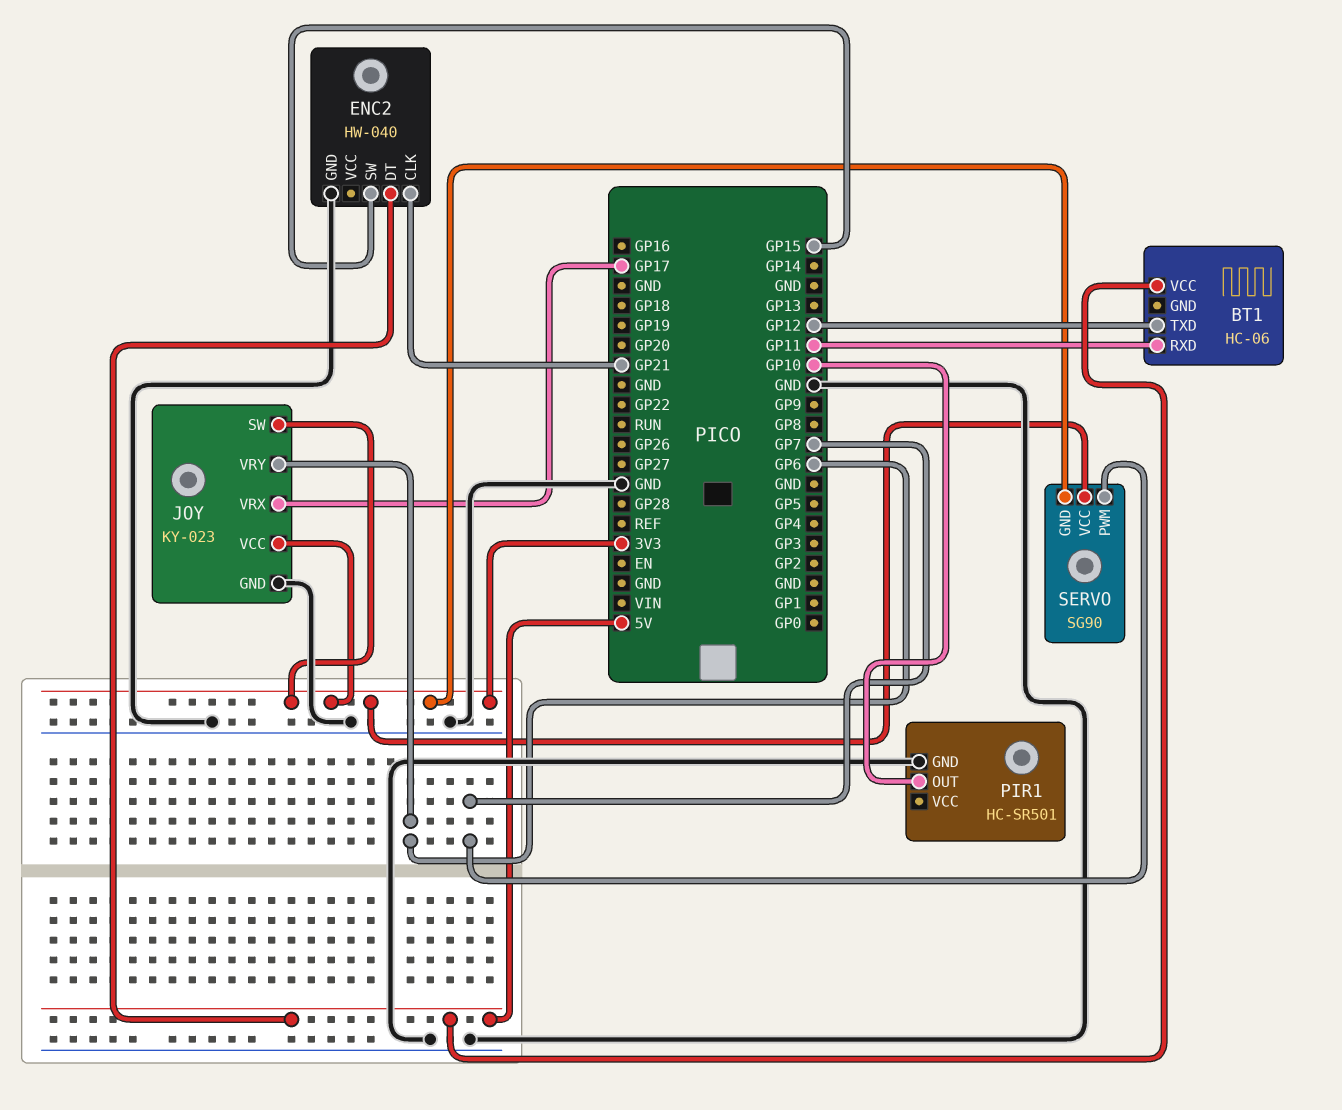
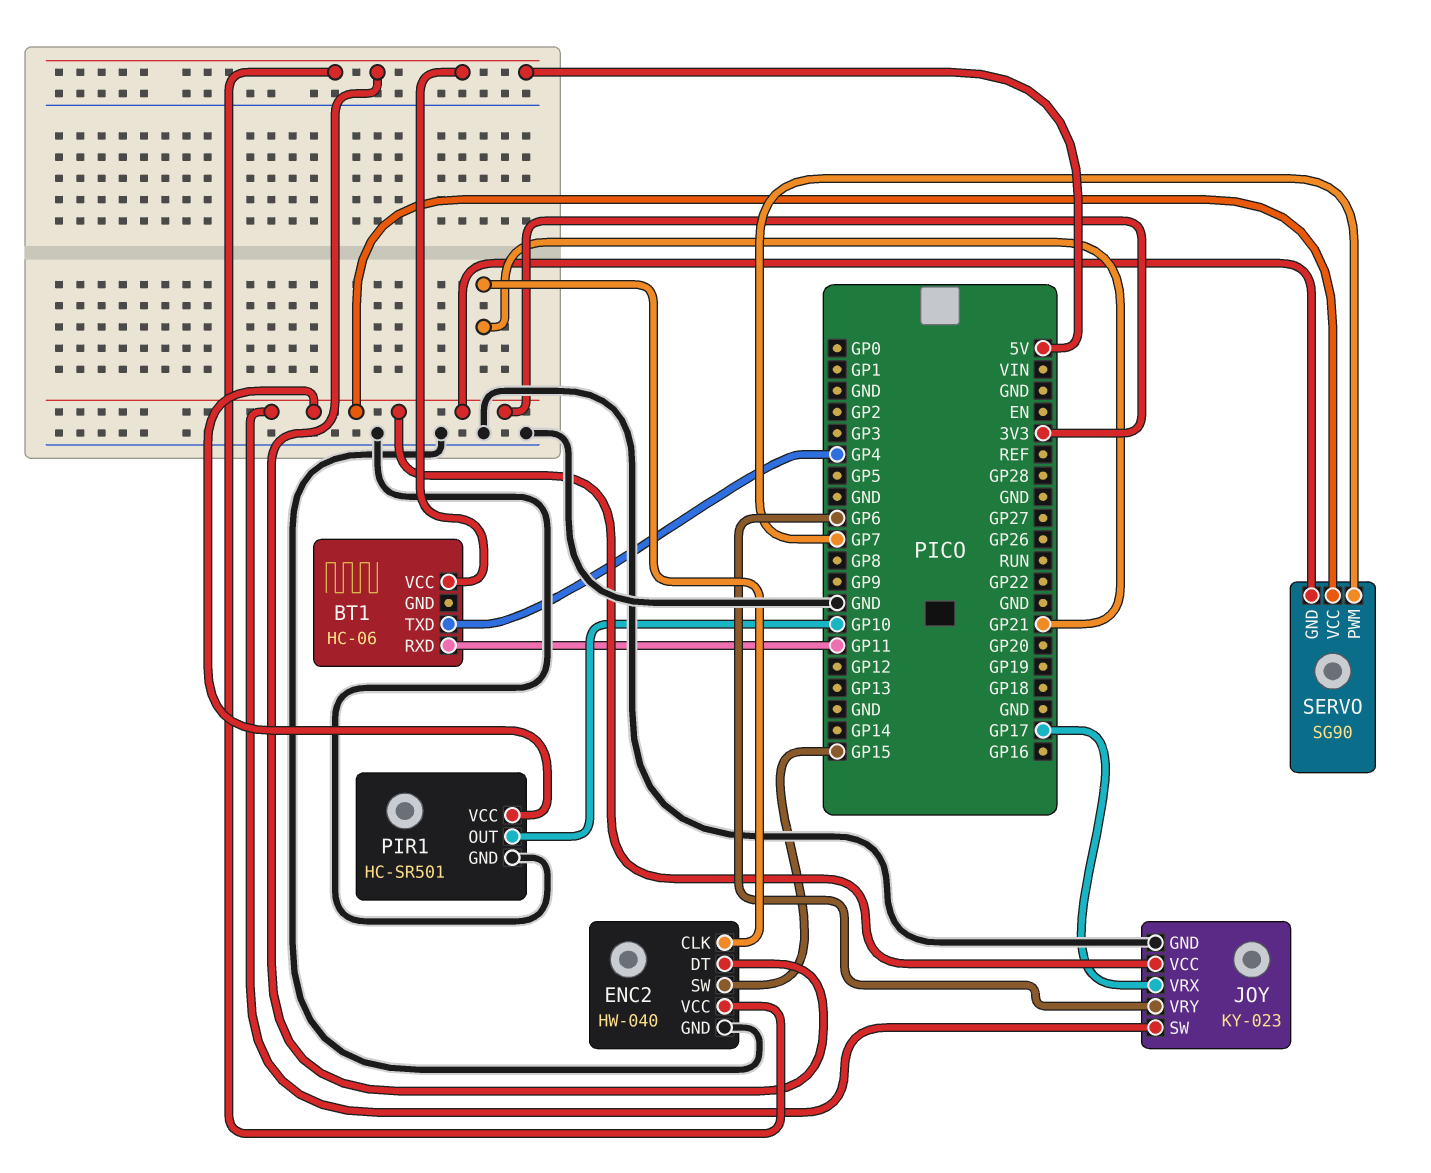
BT1 pin TXD: GP12 -> GP4
ENC2 pin VCC: none -> 5V
PIR1 pin VCC: none -> 3V3

